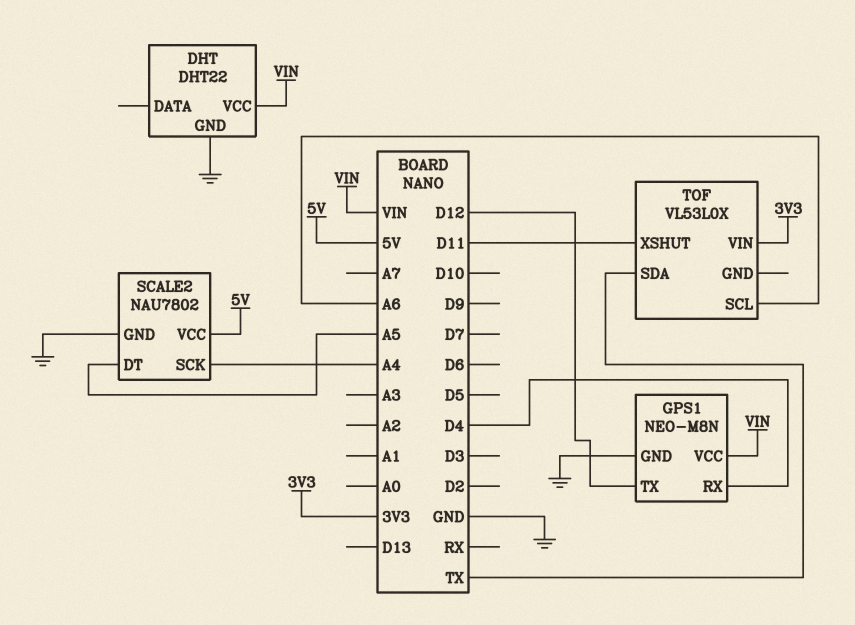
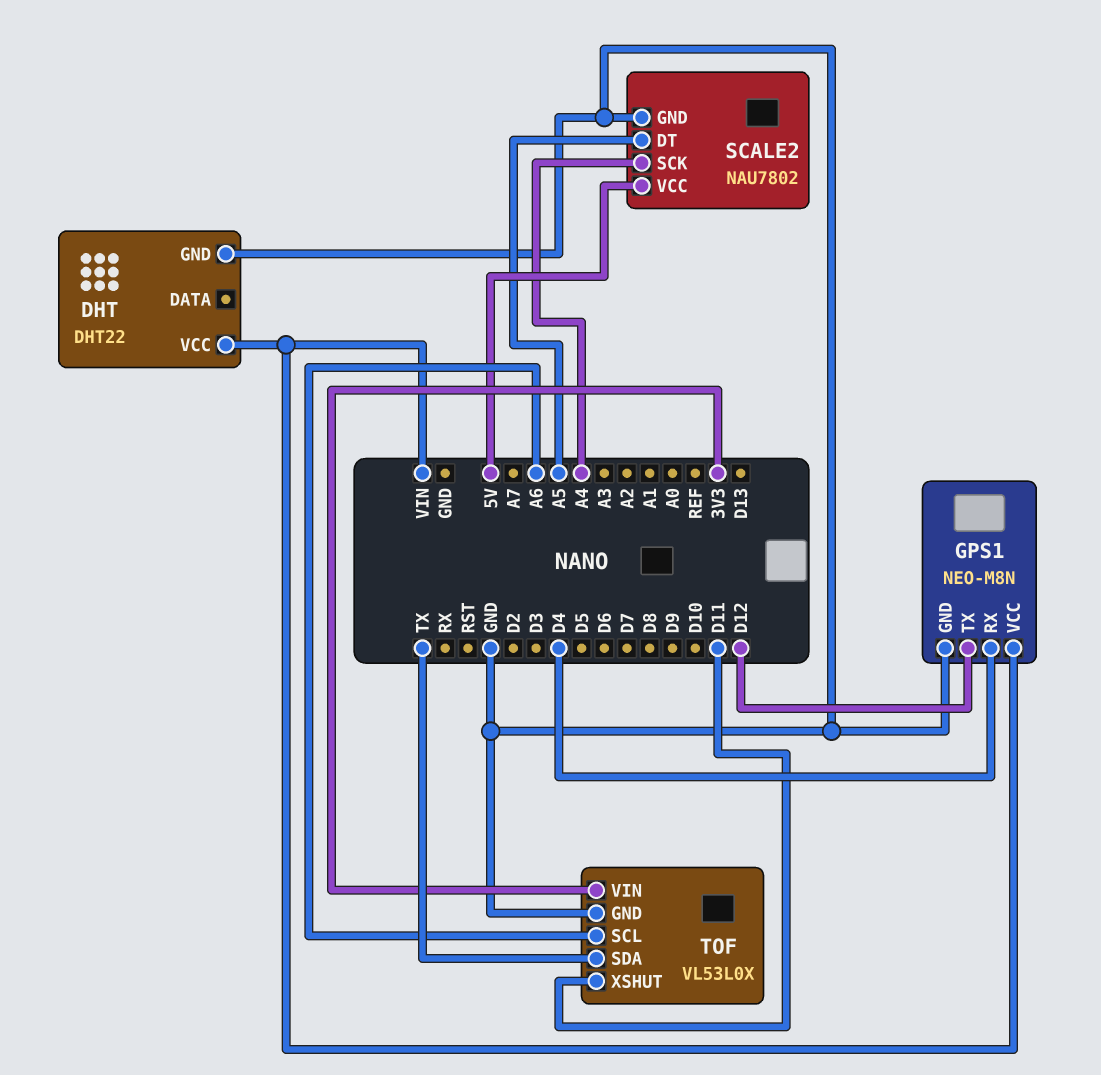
TOF pin GND: none -> GND

